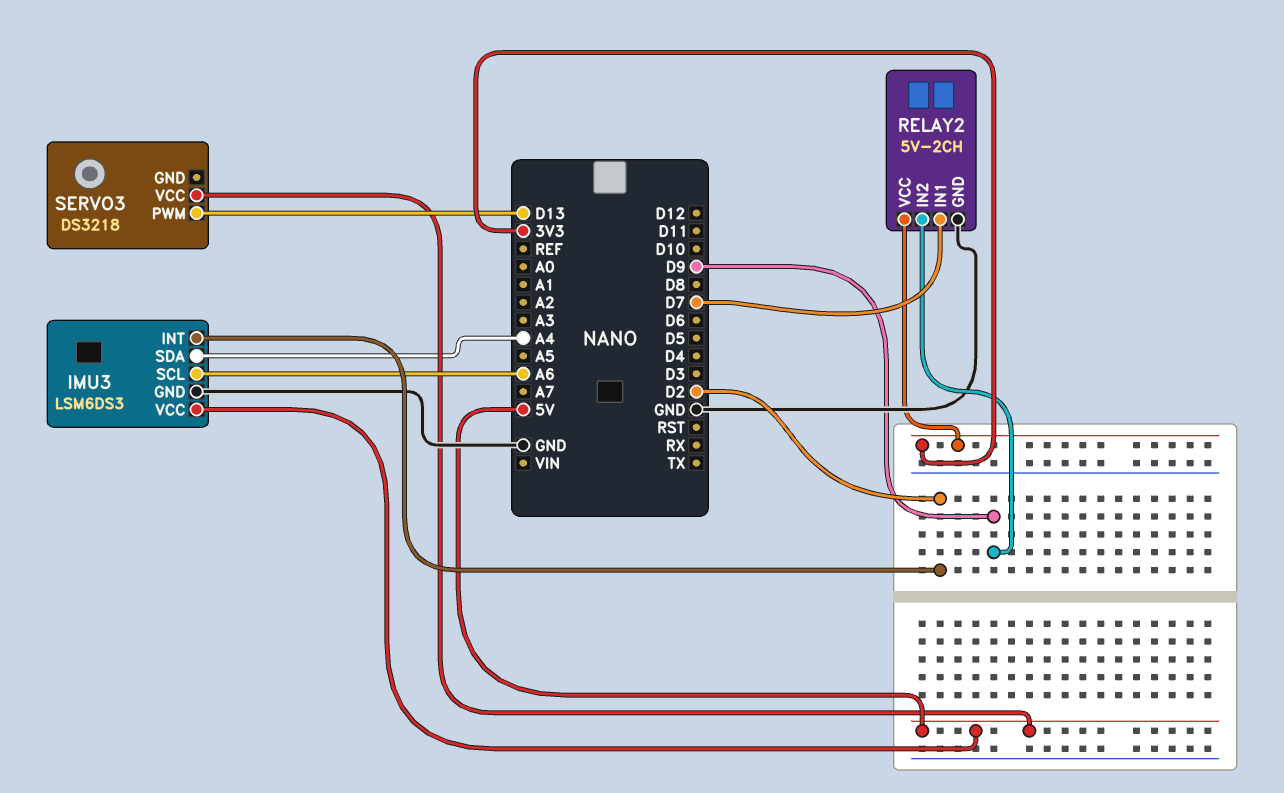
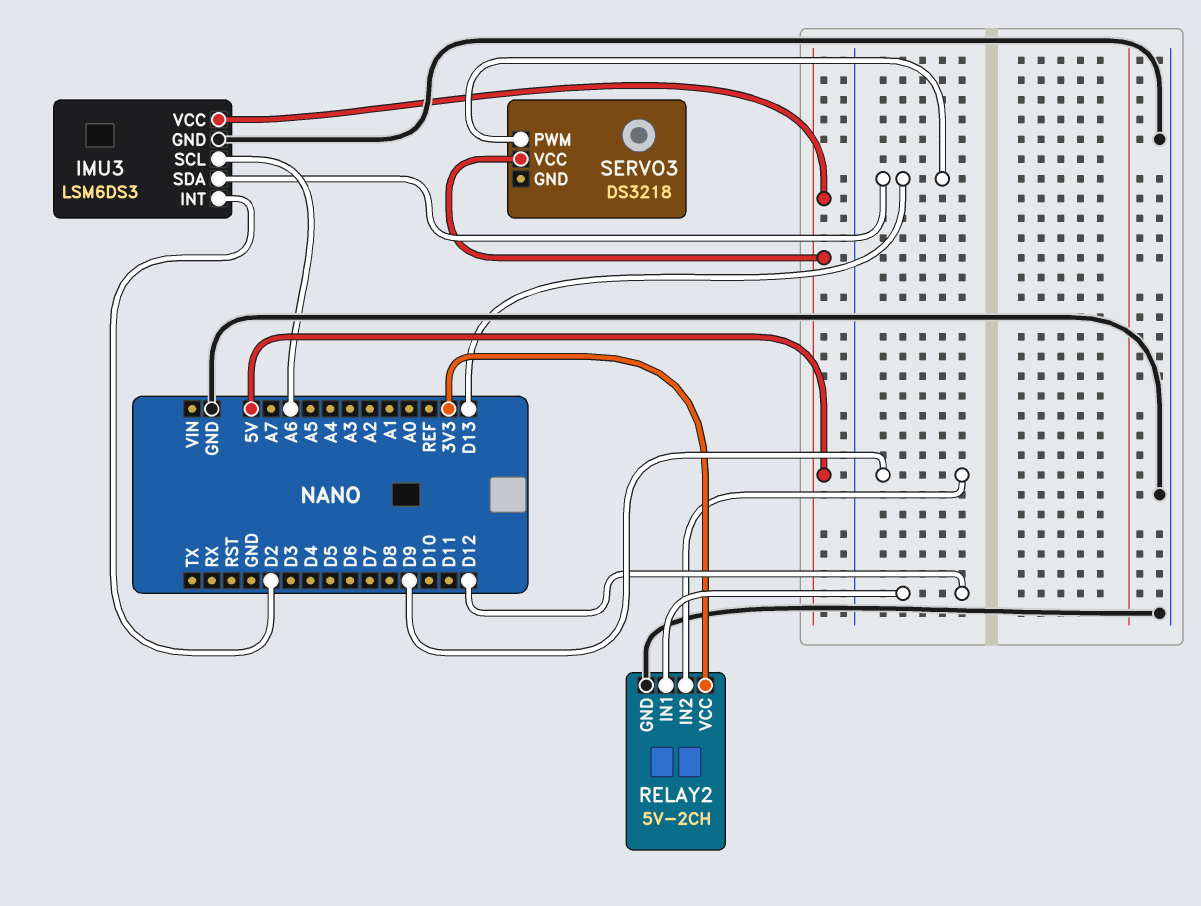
IMU3 pin SDA: A4 -> D13
RELAY2 pin IN1: D7 -> D12

